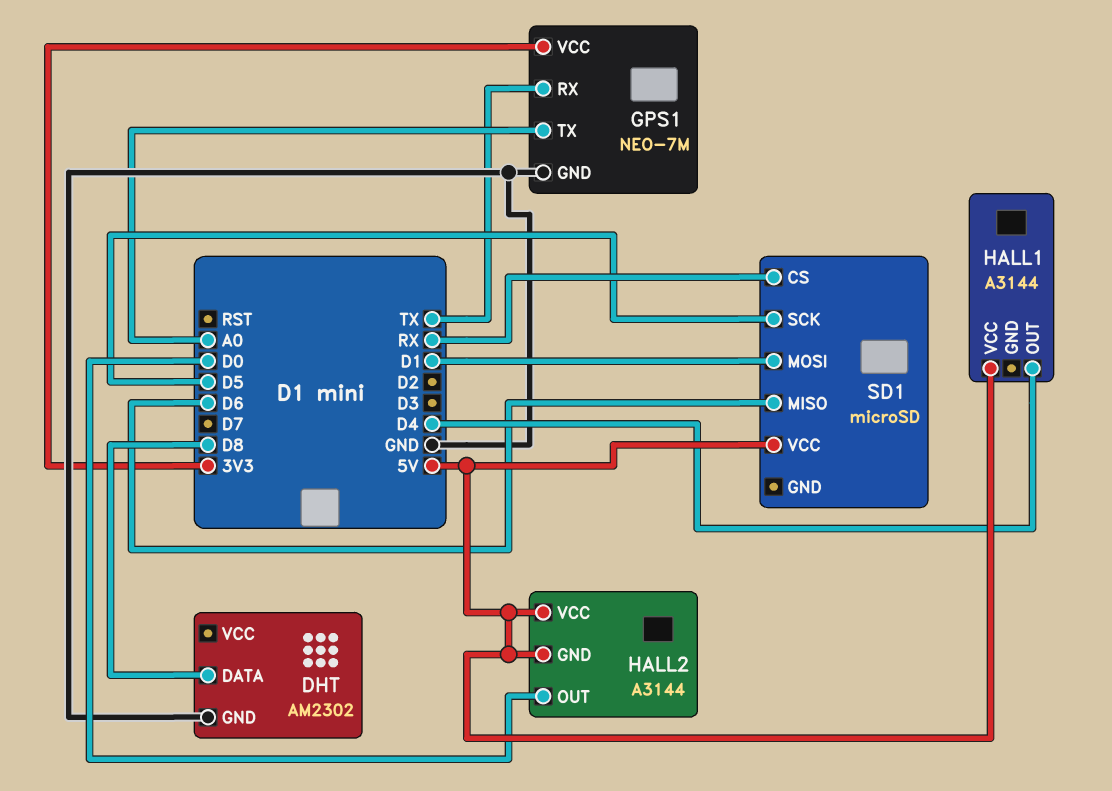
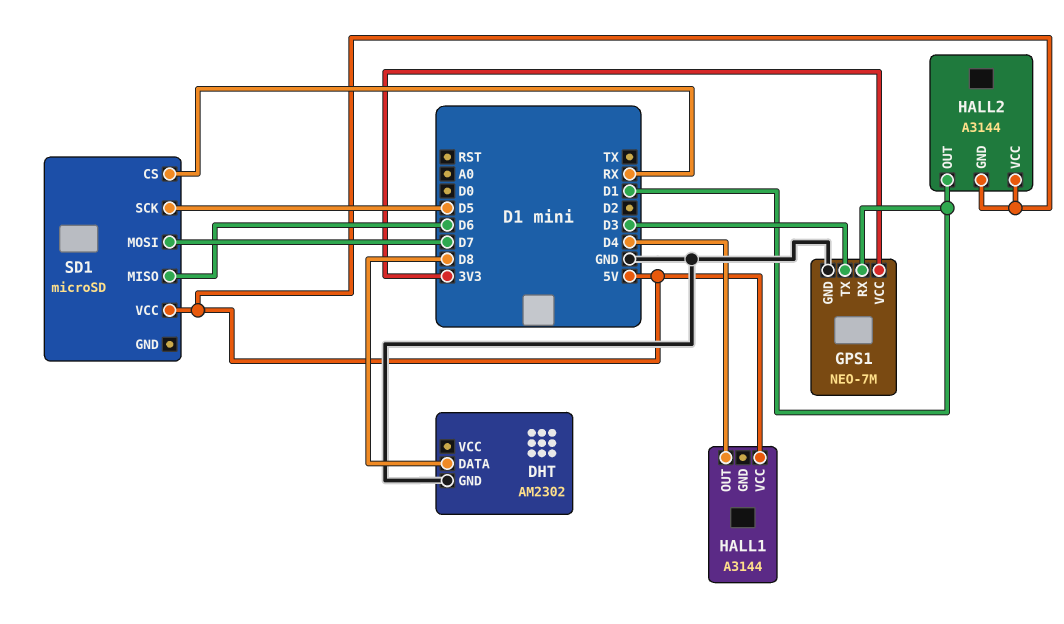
GPS1 pin RX: TX -> D1
GPS1 pin TX: A0 -> D3
HALL2 pin OUT: D0 -> D1
SD1 pin MOSI: D1 -> D7

